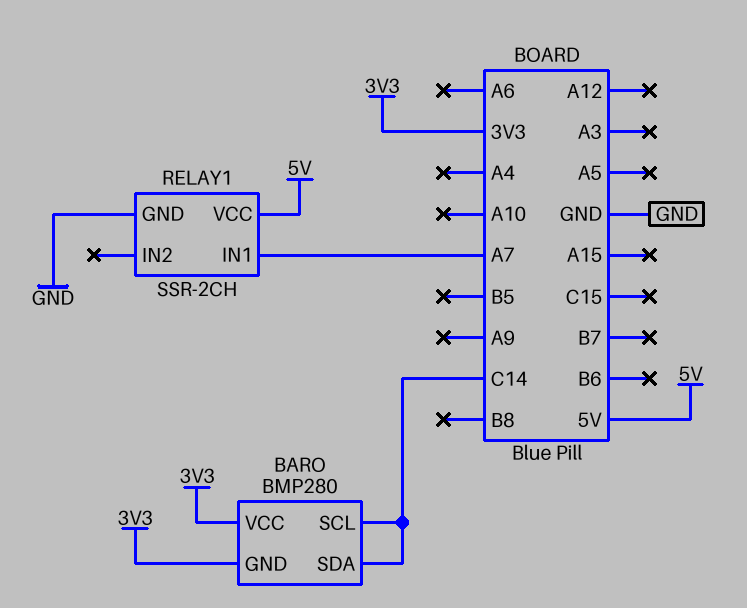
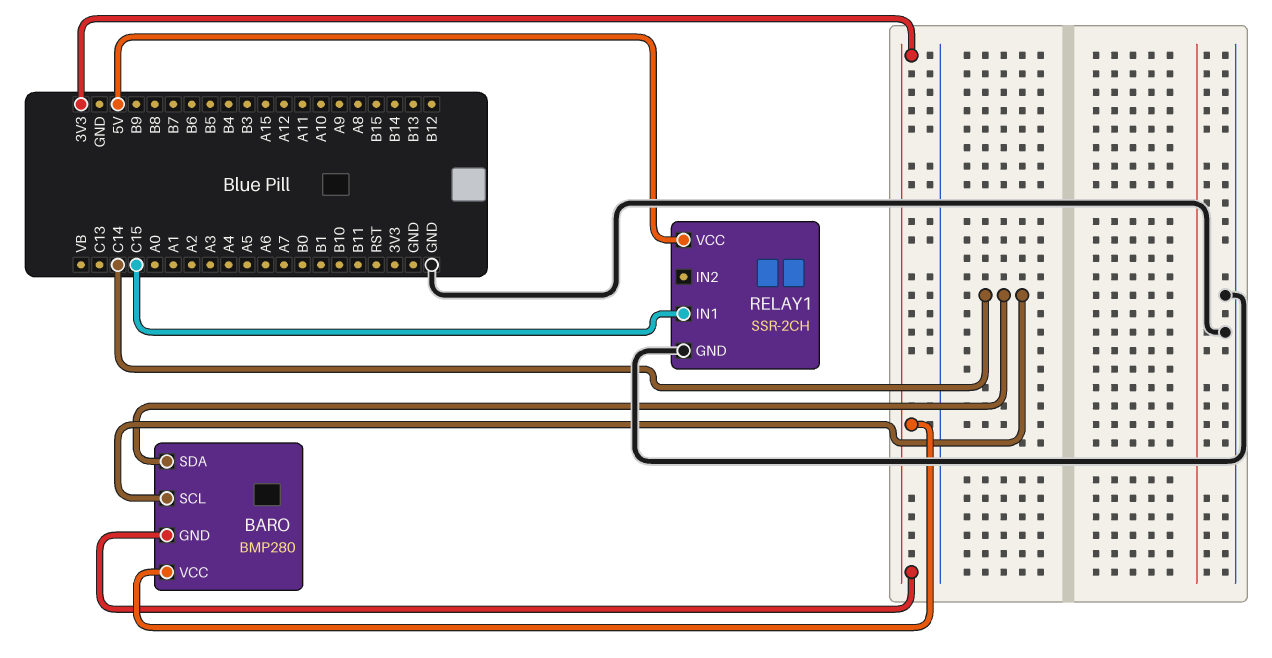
RELAY1 pin IN1: A7 -> C15

